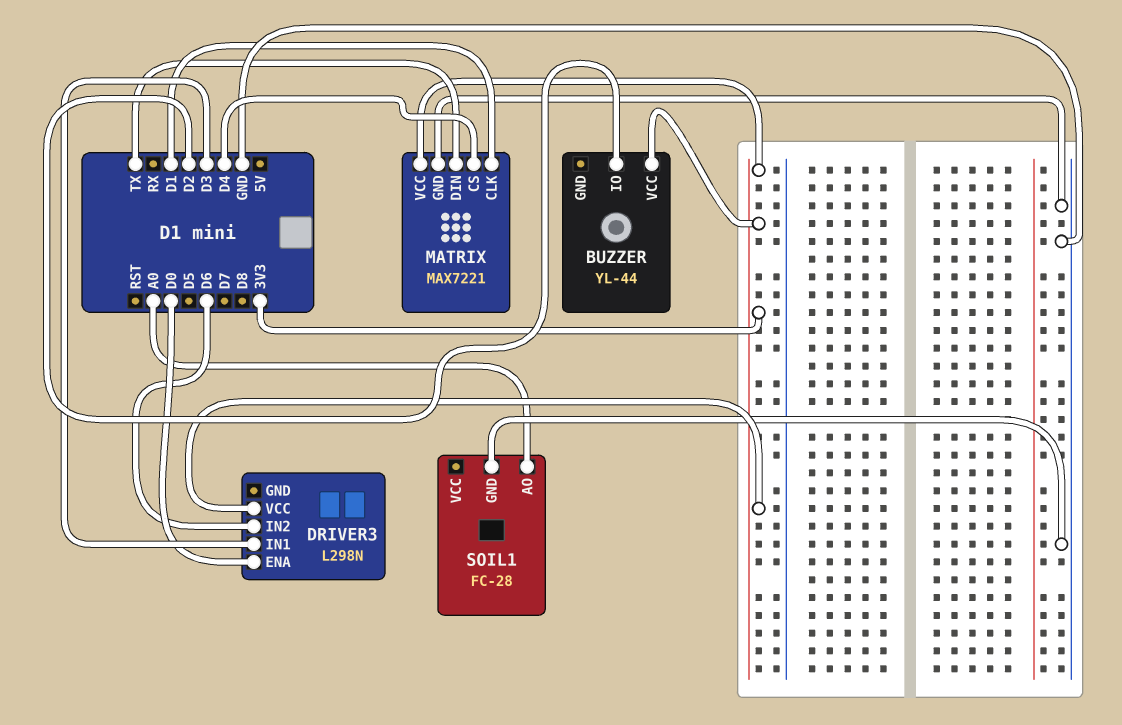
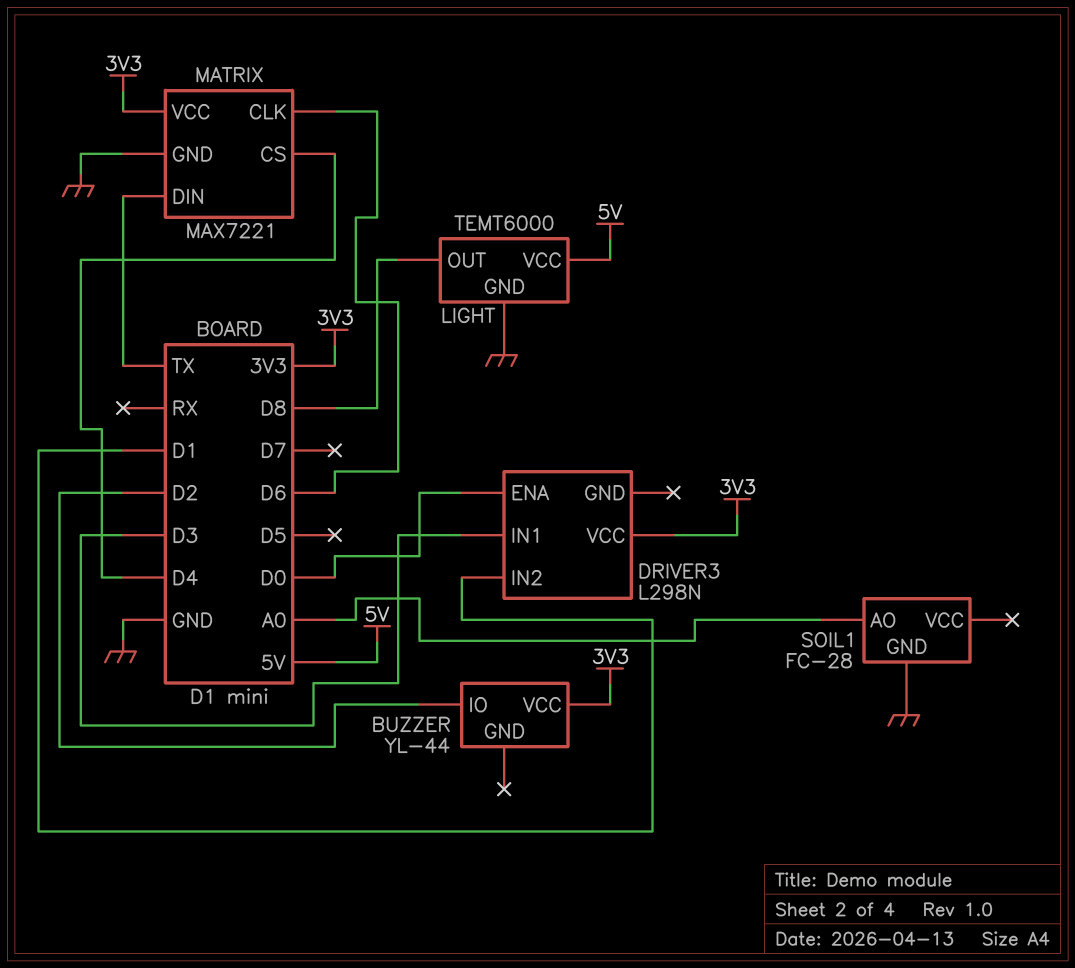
DRIVER3 pin IN2: D6 -> D1
LIGHT: none -> TEMT6000
LIGHT pin GND: none -> GND
LIGHT pin OUT: none -> D8
LIGHT pin VCC: none -> 5V
MATRIX pin CLK: D1 -> D6

